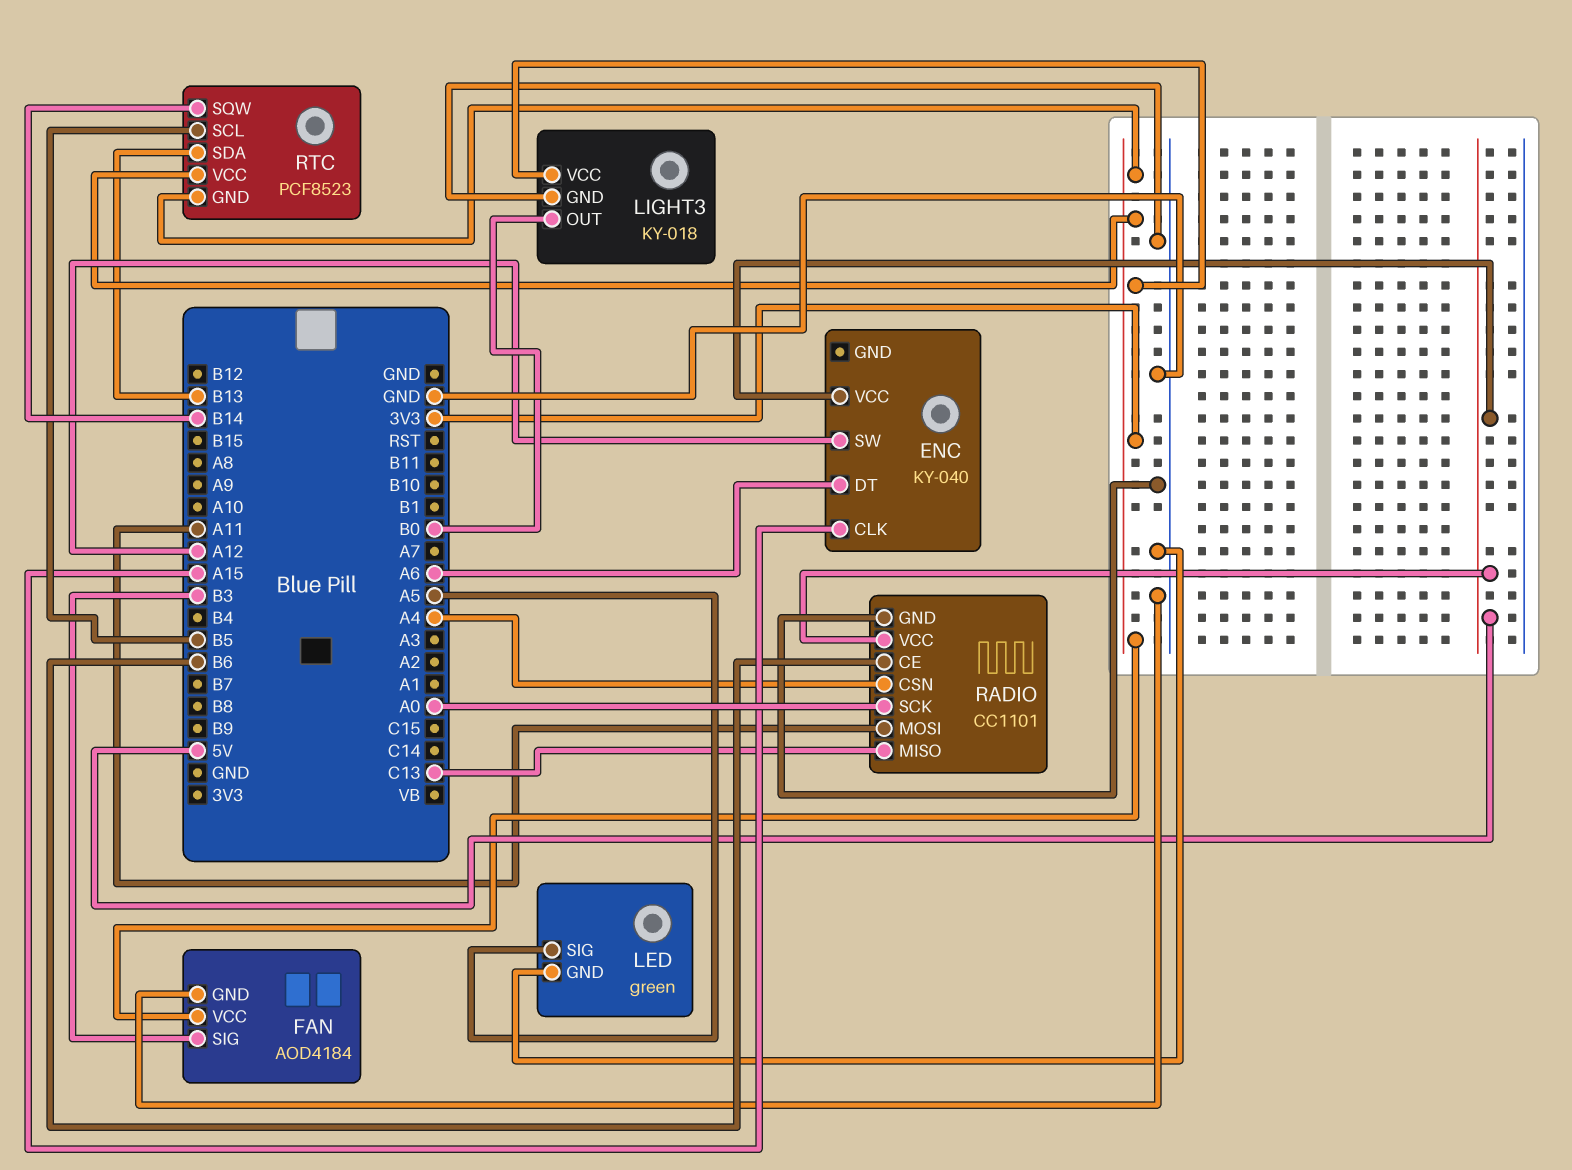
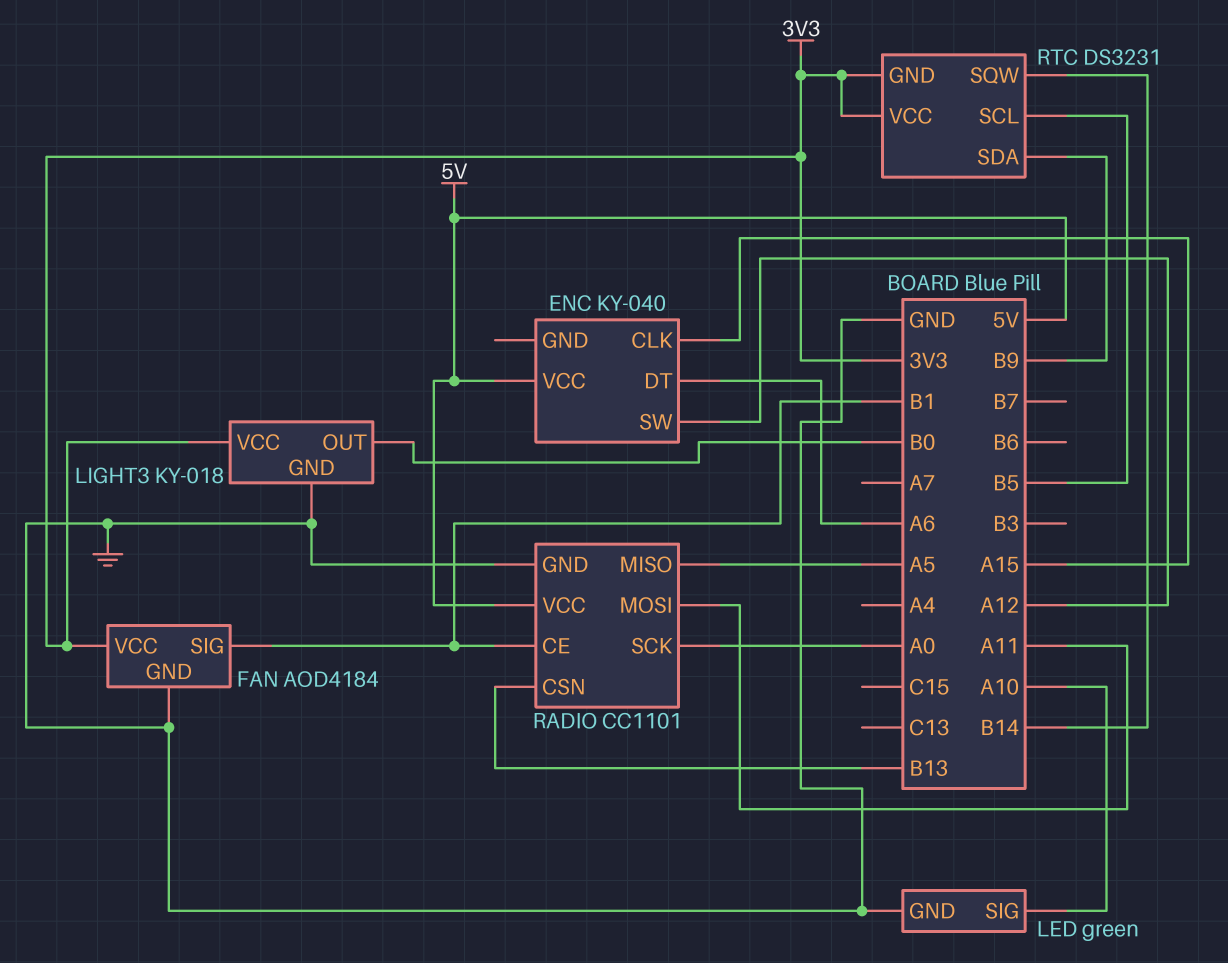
FAN pin SIG: B3 -> B1
LED pin SIG: A5 -> A10
RADIO pin CE: B6 -> B1
RADIO pin CSN: A4 -> B13
RADIO pin MISO: C13 -> A5
RTC: PCF8523 -> DS3231
RTC pin SDA: B13 -> B9

